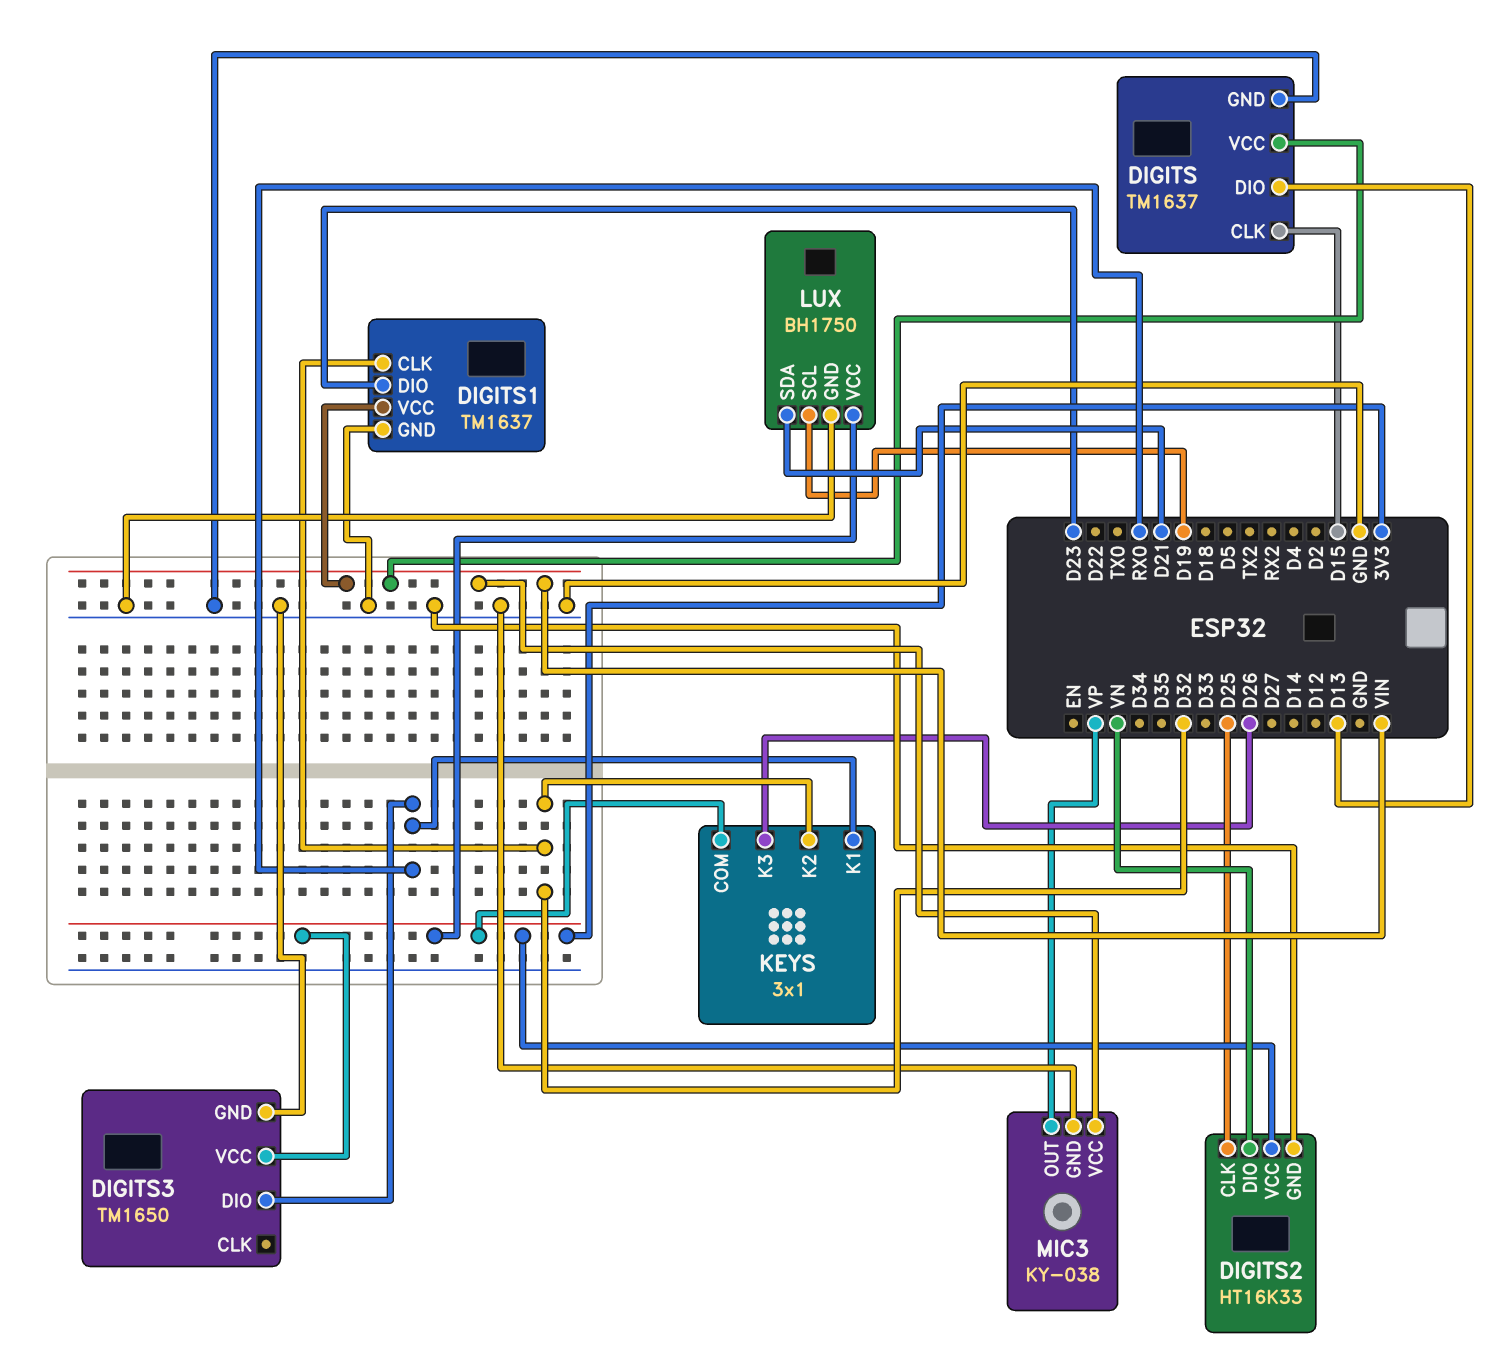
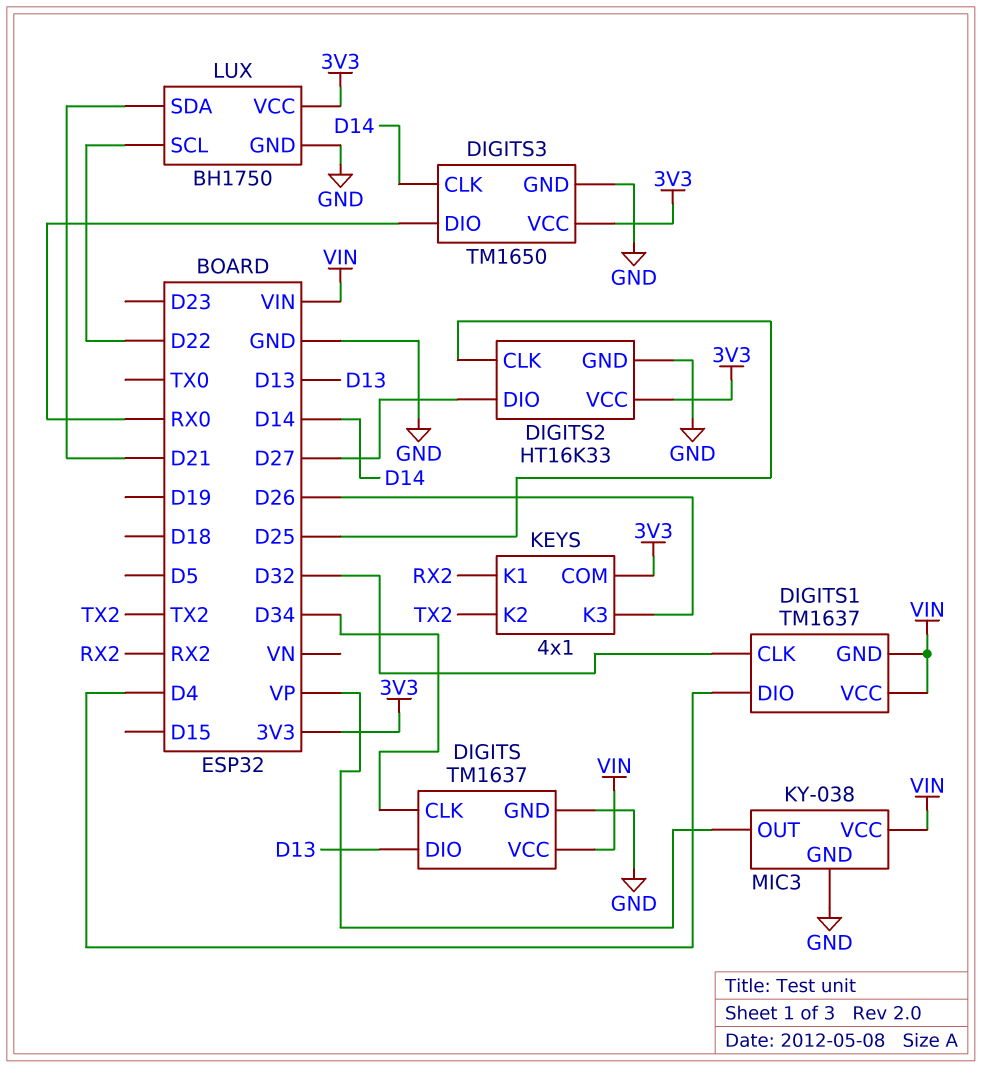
DIGITS pin CLK: D15 -> D34
DIGITS1 pin DIO: D23 -> D4
DIGITS1 pin GND: GND -> VIN
DIGITS2 pin DIO: VN -> D27
DIGITS3 pin CLK: none -> D14
KEYS: 3x1 -> 4x1
KEYS pin K1: RX0 -> RX2
KEYS pin K2: D32 -> TX2
LUX pin SCL: D19 -> D22

